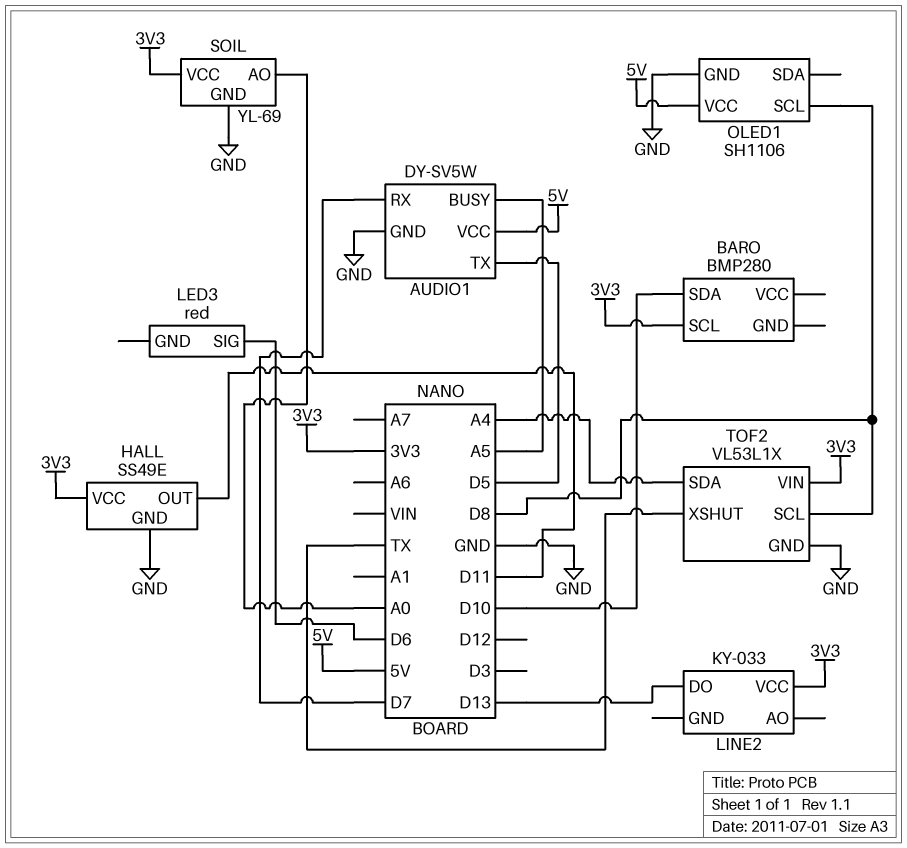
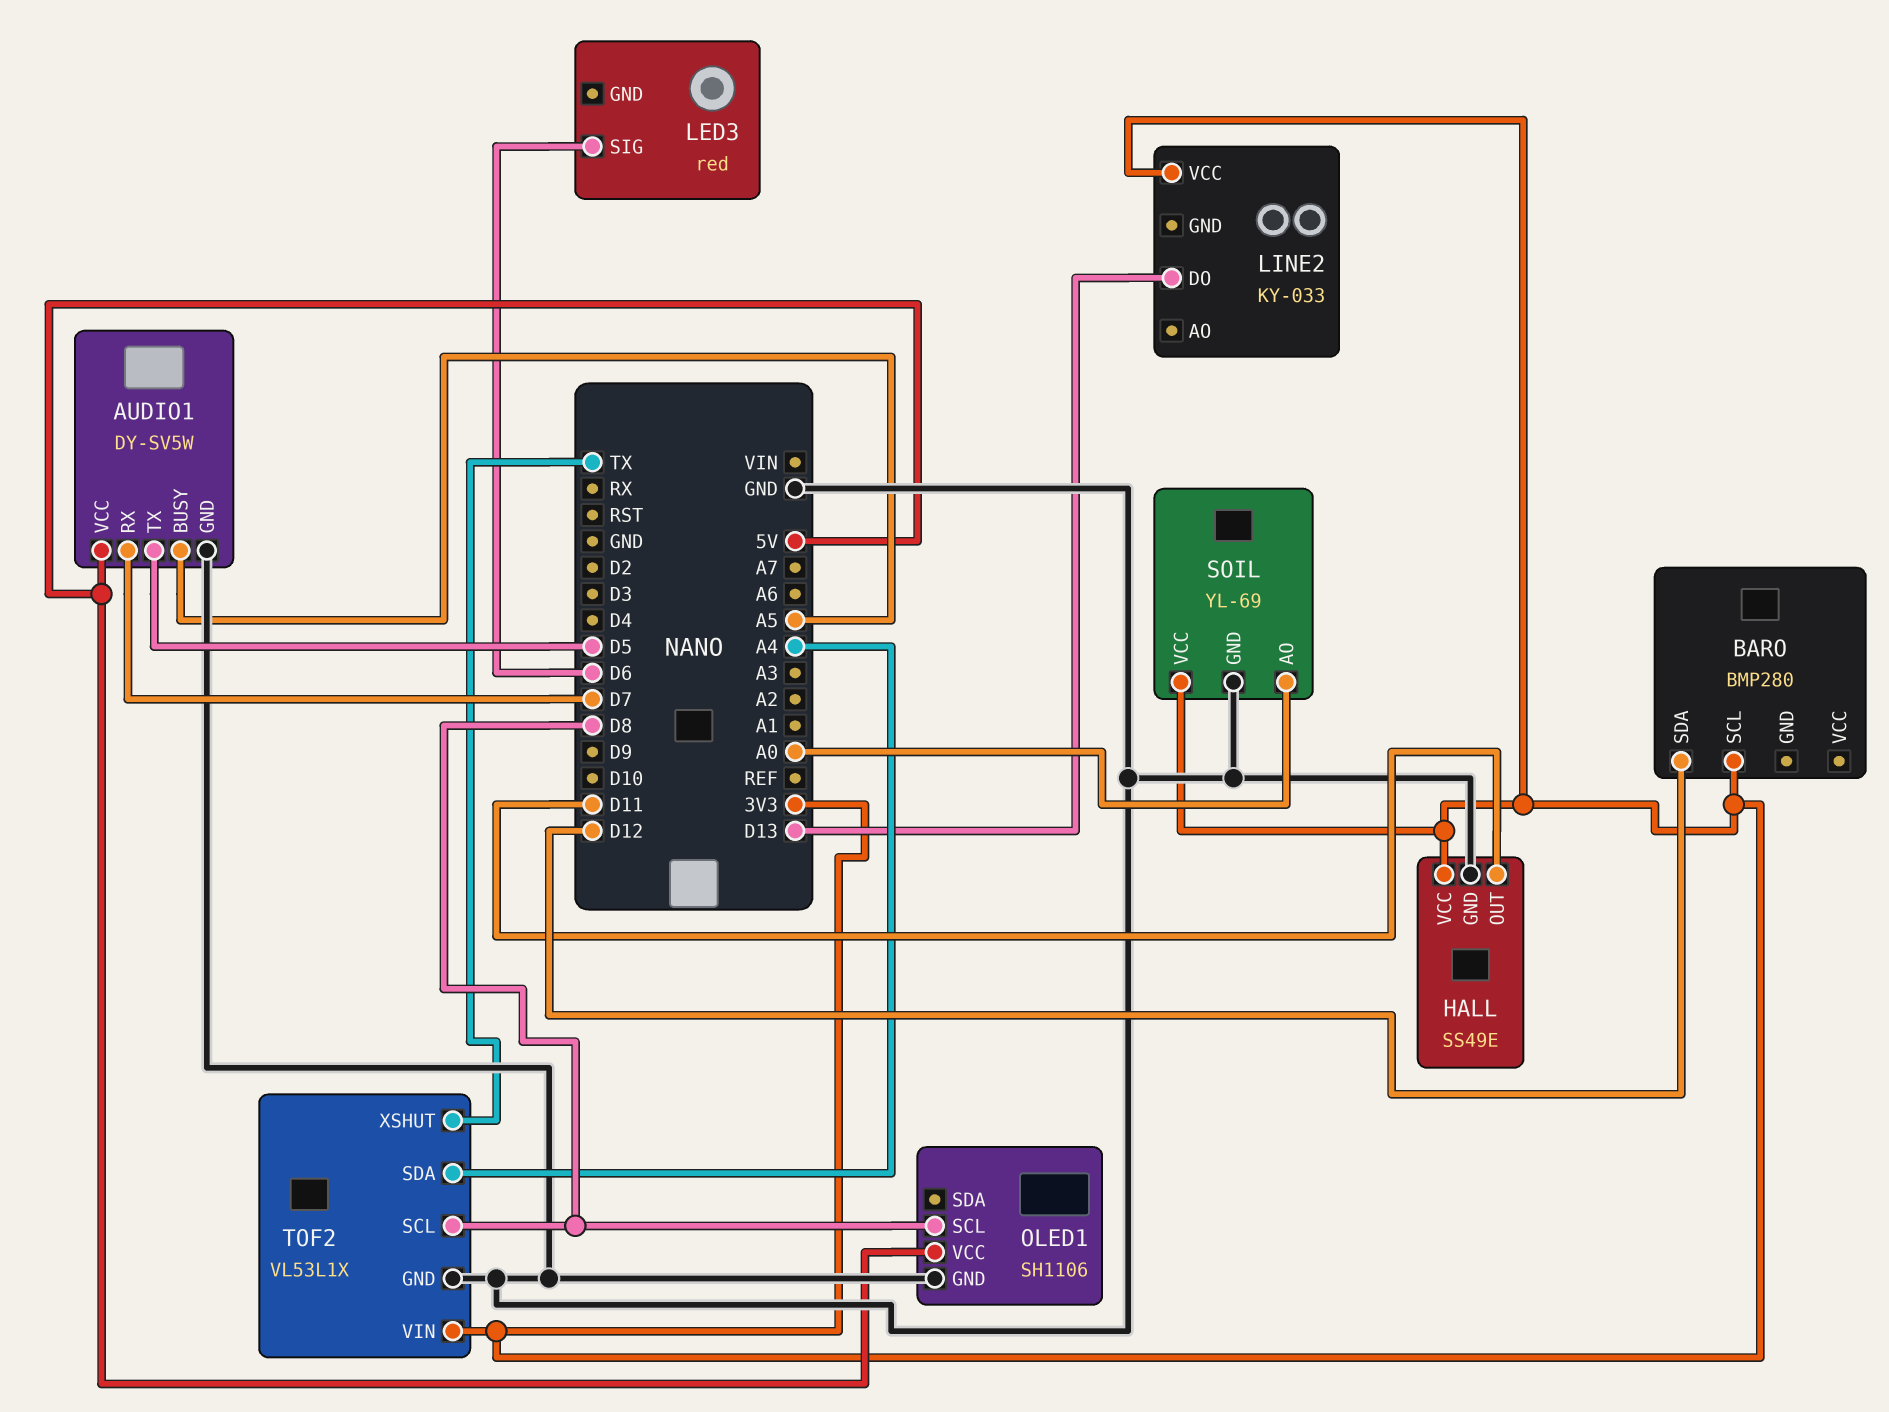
BARO pin SDA: D10 -> D12

